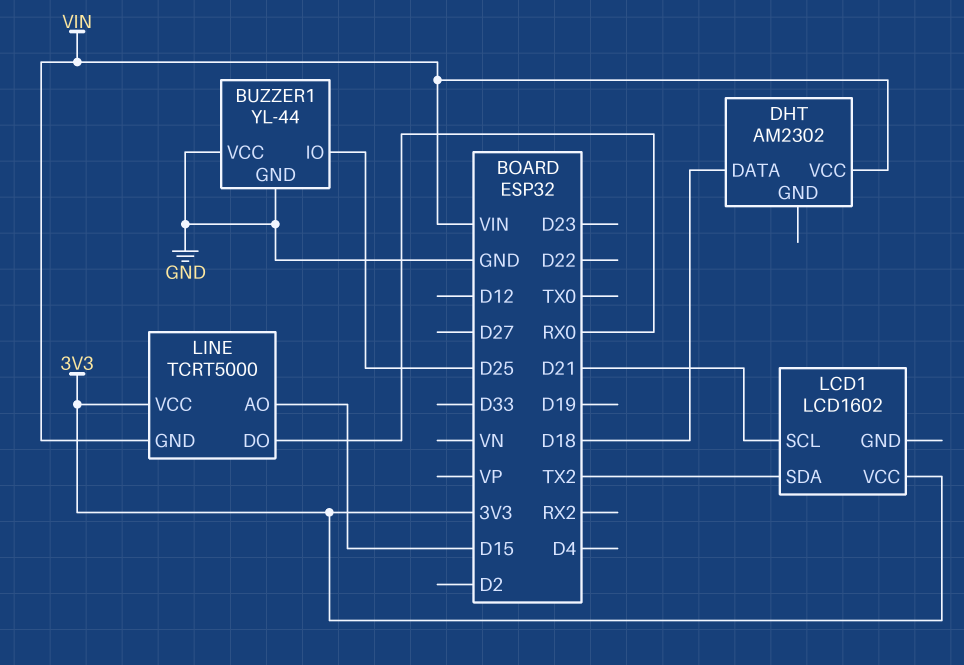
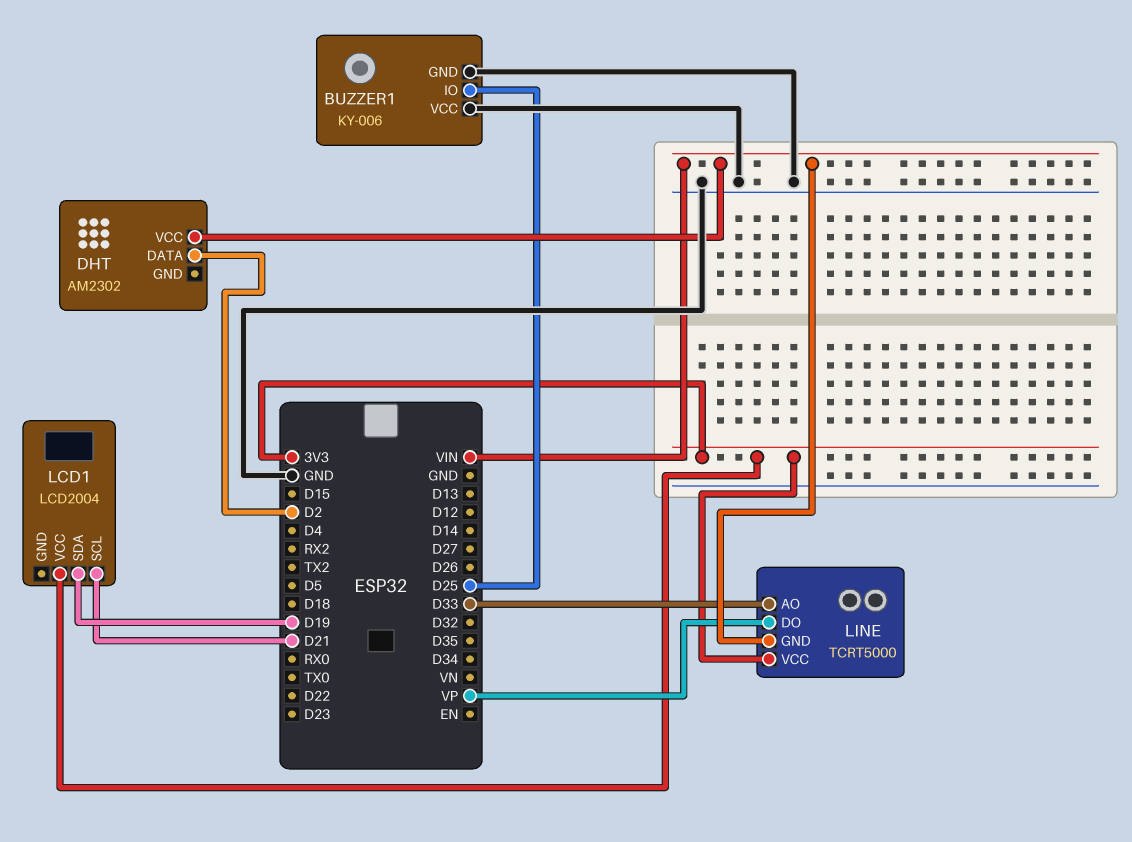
BUZZER1: YL-44 -> KY-006
DHT pin DATA: D18 -> D2
LCD1: LCD1602 -> LCD2004
LCD1 pin SDA: TX2 -> D19
LINE pin AO: D15 -> D33
LINE pin DO: RX0 -> VP

